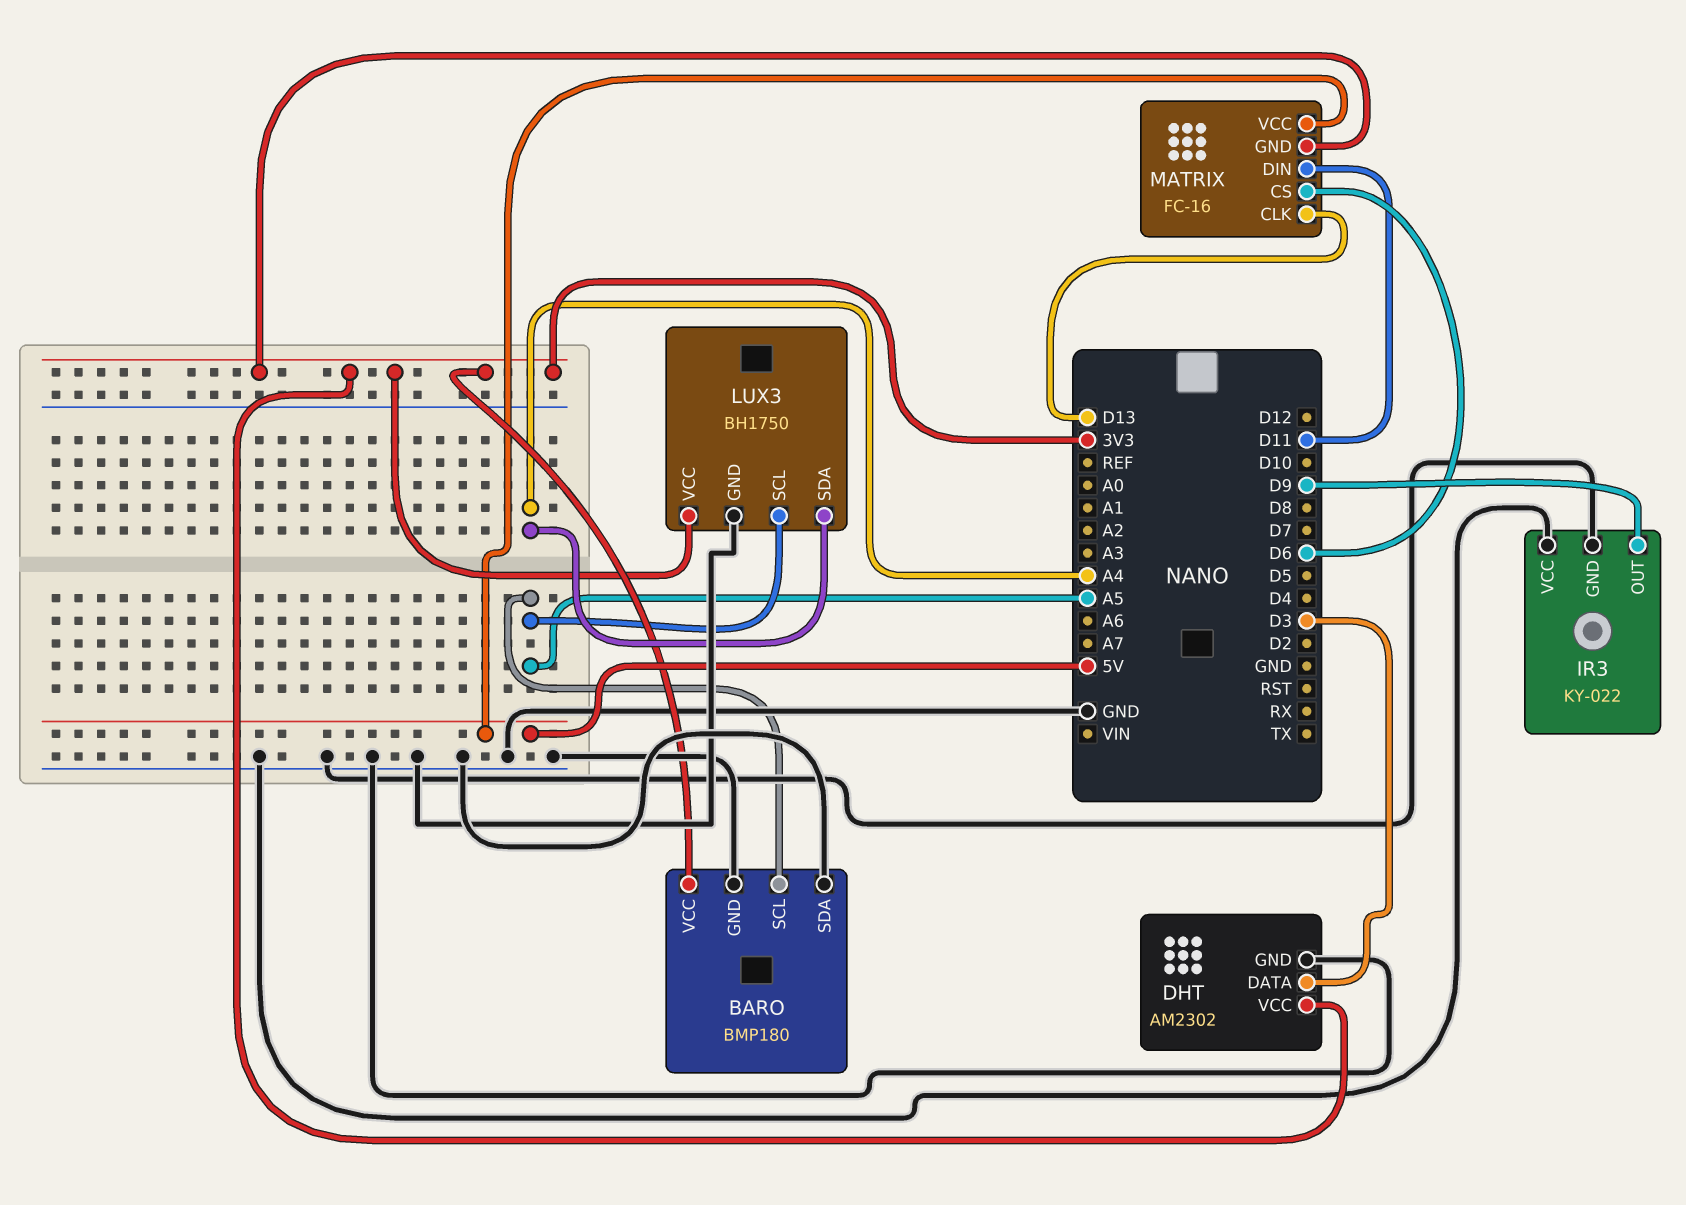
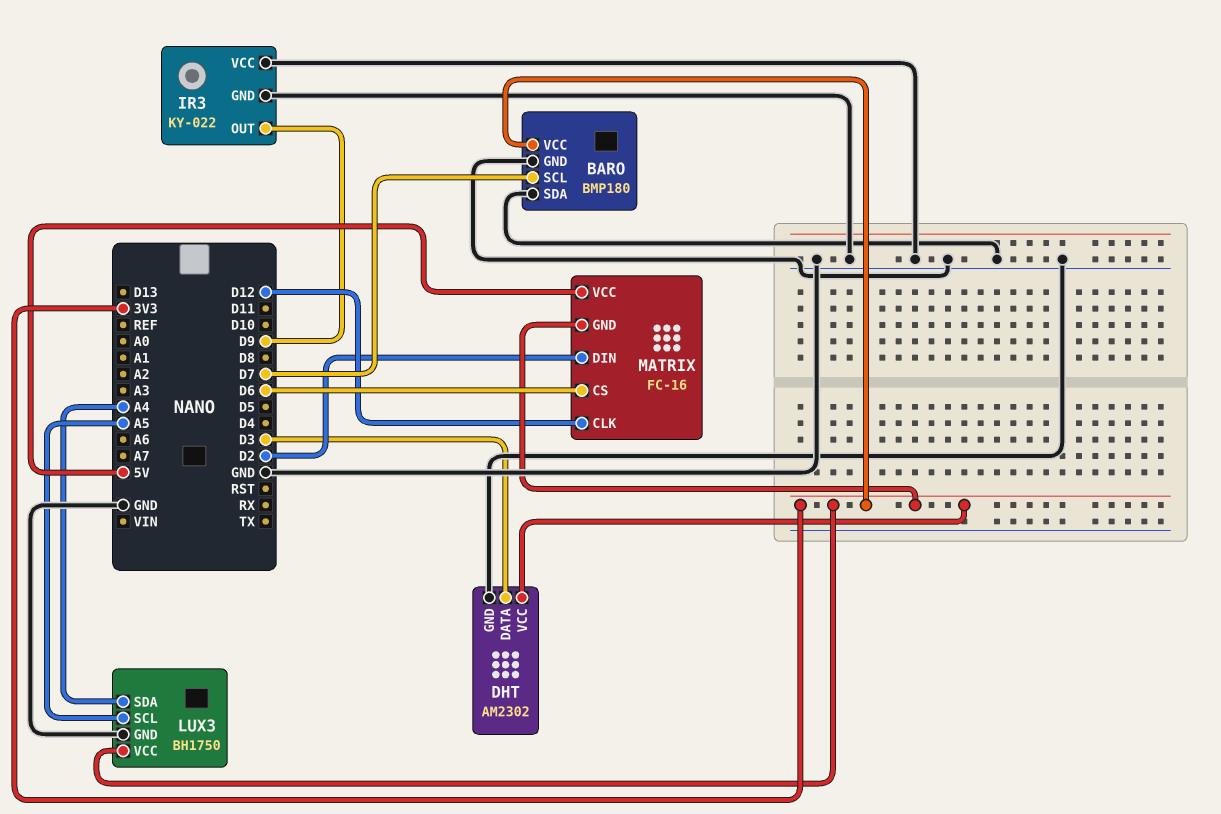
BARO pin SCL: A5 -> D7
MATRIX pin CLK: D13 -> D12
MATRIX pin DIN: D11 -> D2

